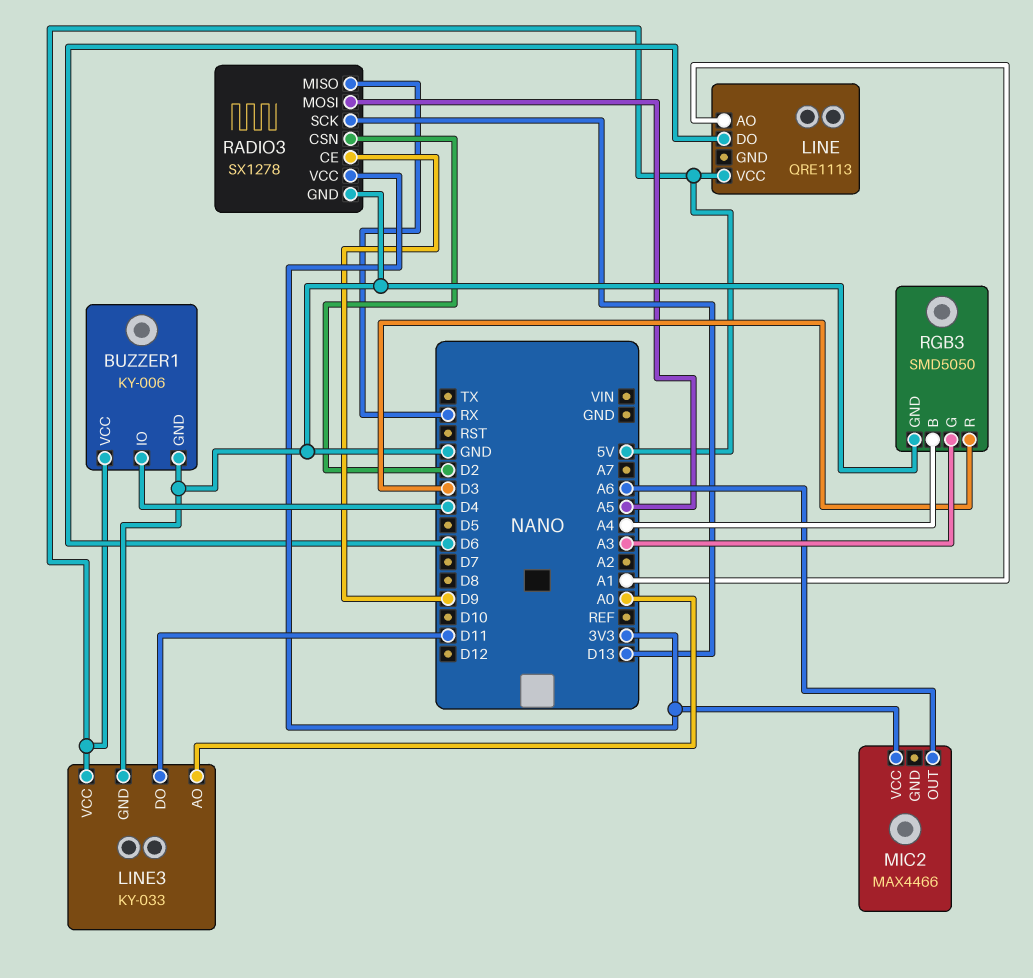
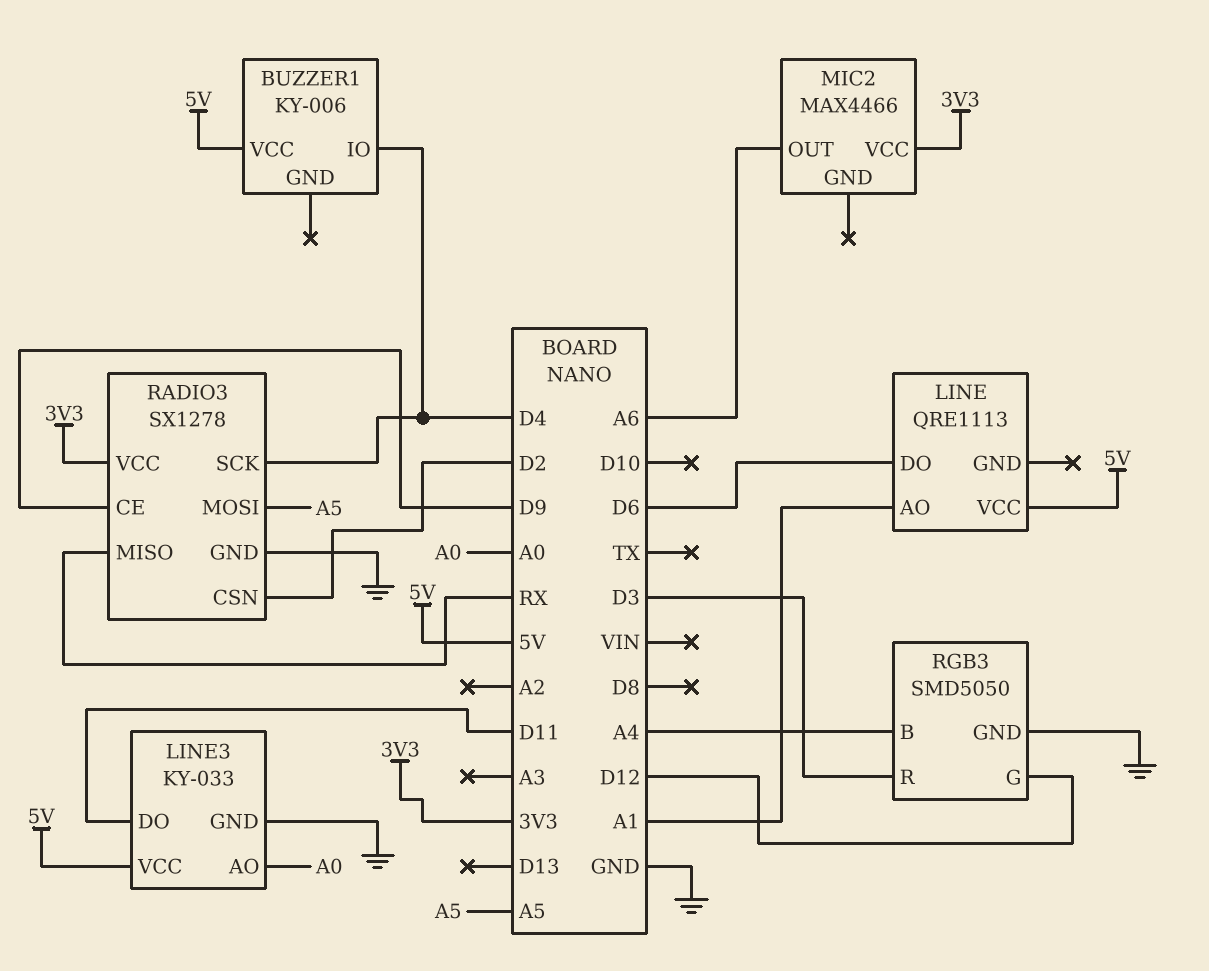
BUZZER1 pin GND: GND -> none
RADIO3 pin SCK: D13 -> D4
RGB3 pin G: A3 -> D12

